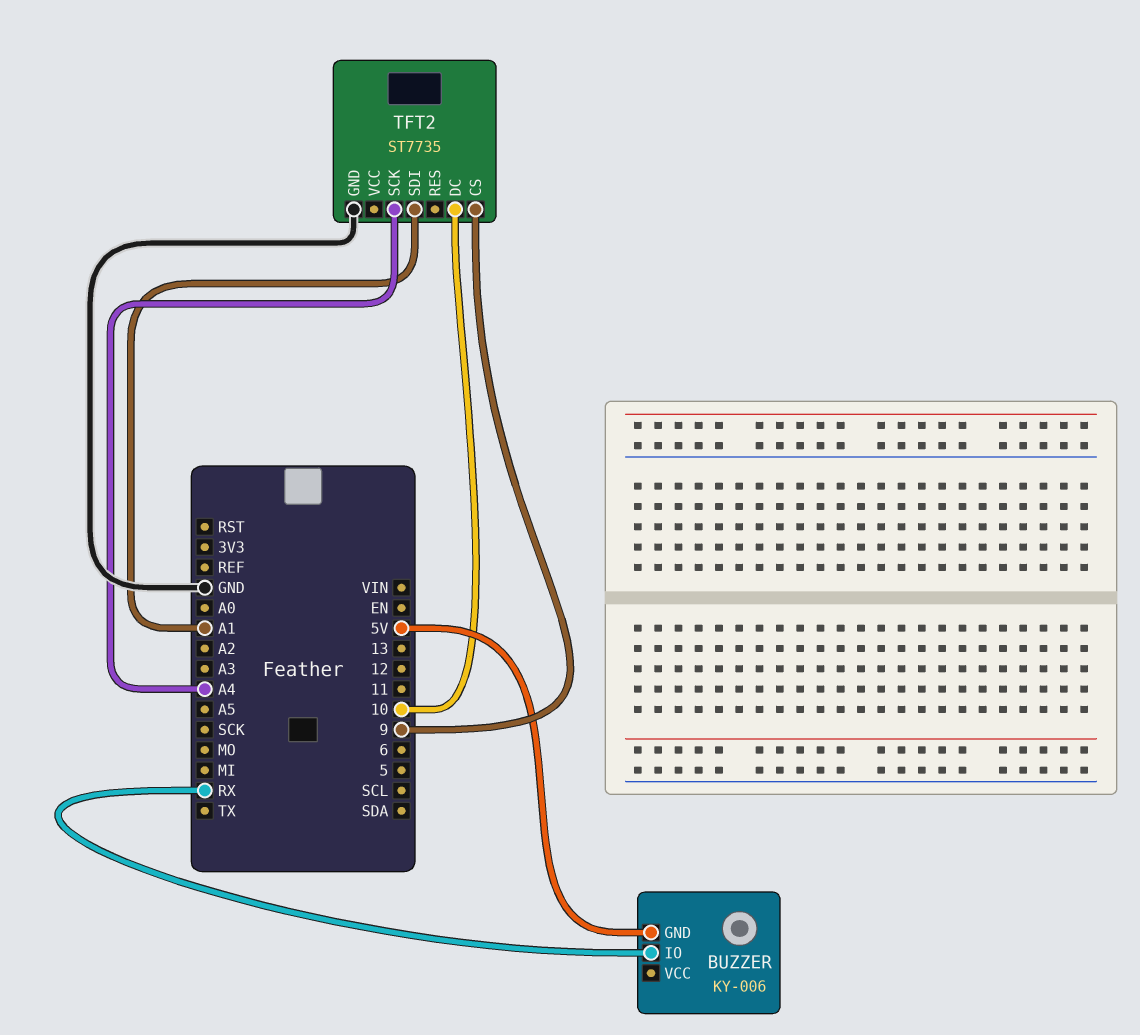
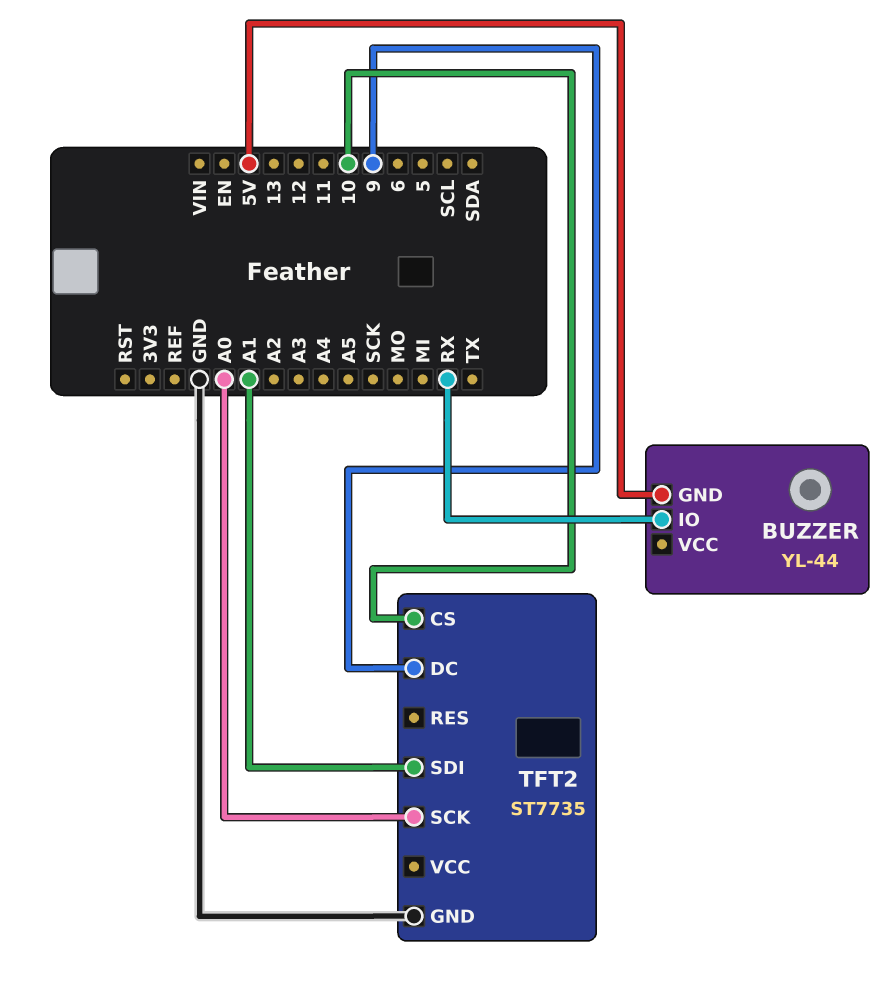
BUZZER: KY-006 -> YL-44
TFT2 pin CS: 9 -> 10
TFT2 pin DC: 10 -> 9
TFT2 pin SCK: A4 -> A0

